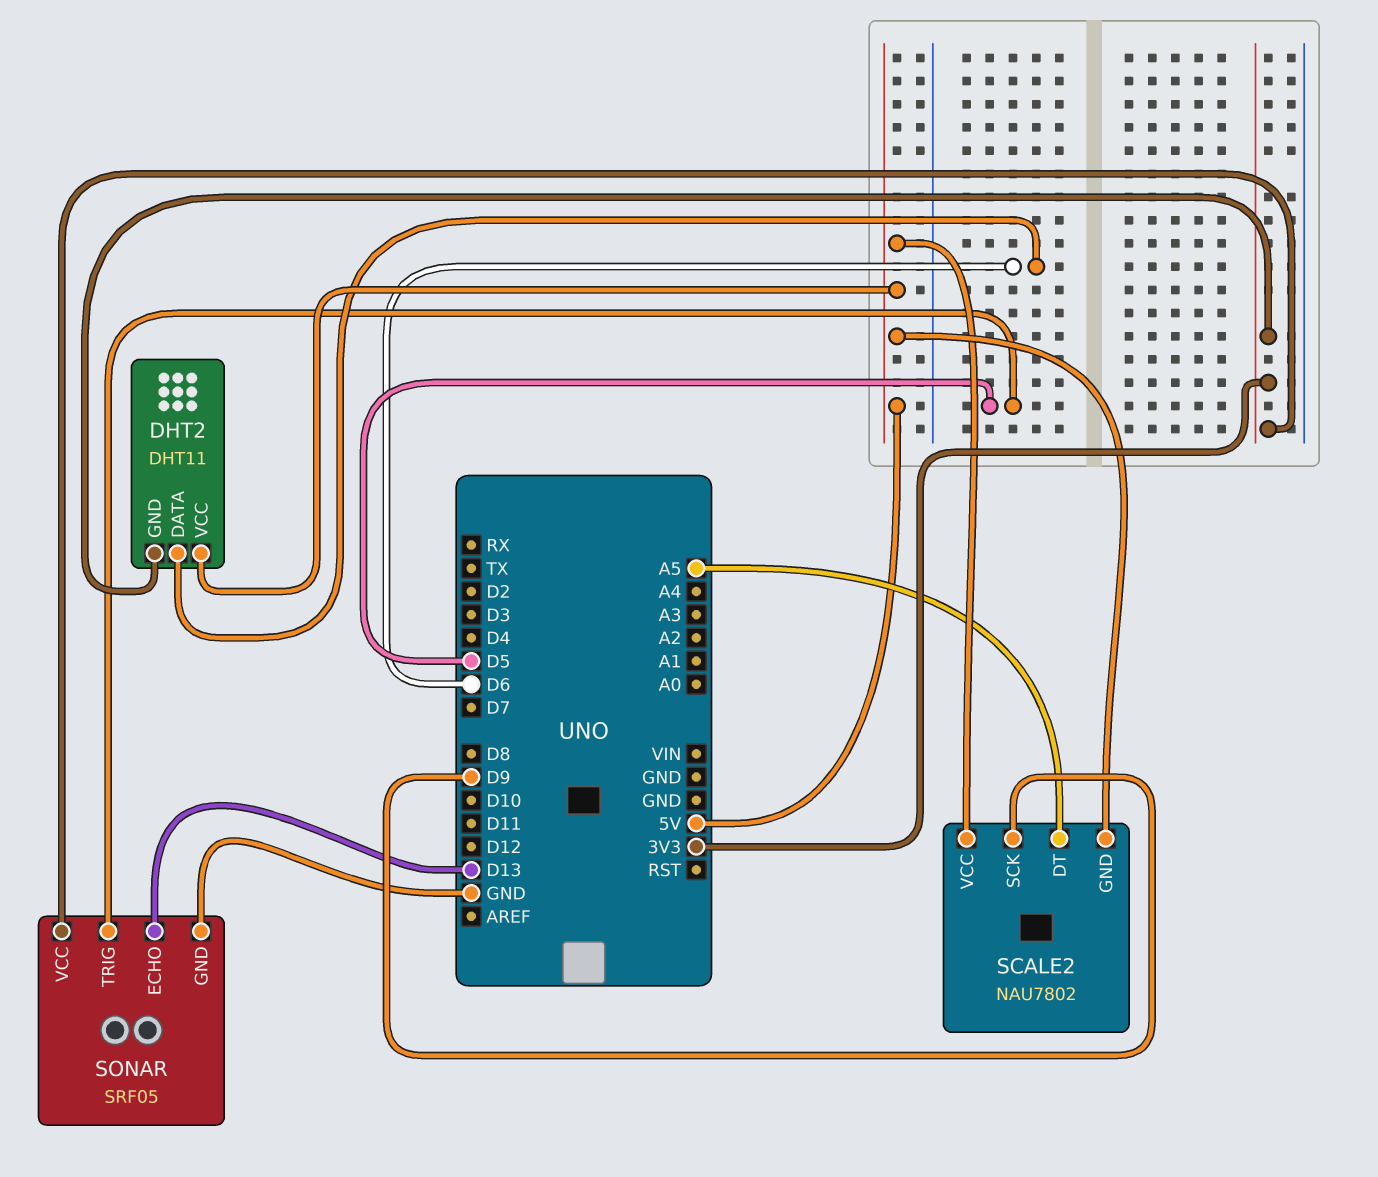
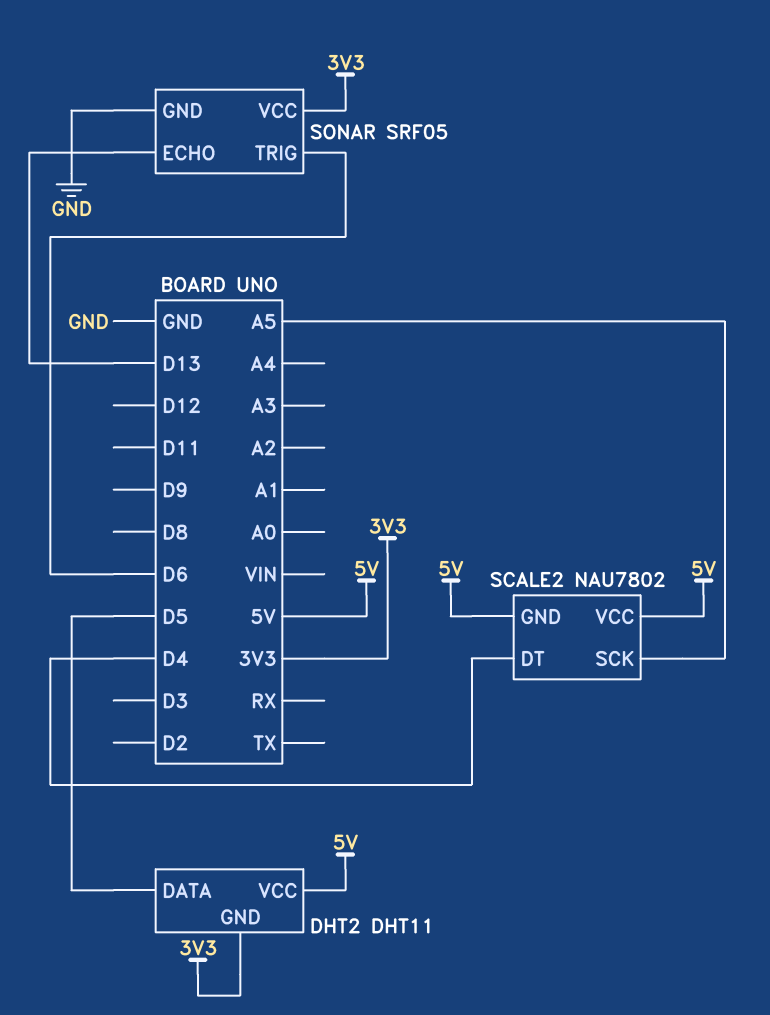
DHT2 pin DATA: D6 -> D5
SCALE2 pin DT: A5 -> D4
SCALE2 pin SCK: D9 -> A5
SONAR pin TRIG: D5 -> D6

